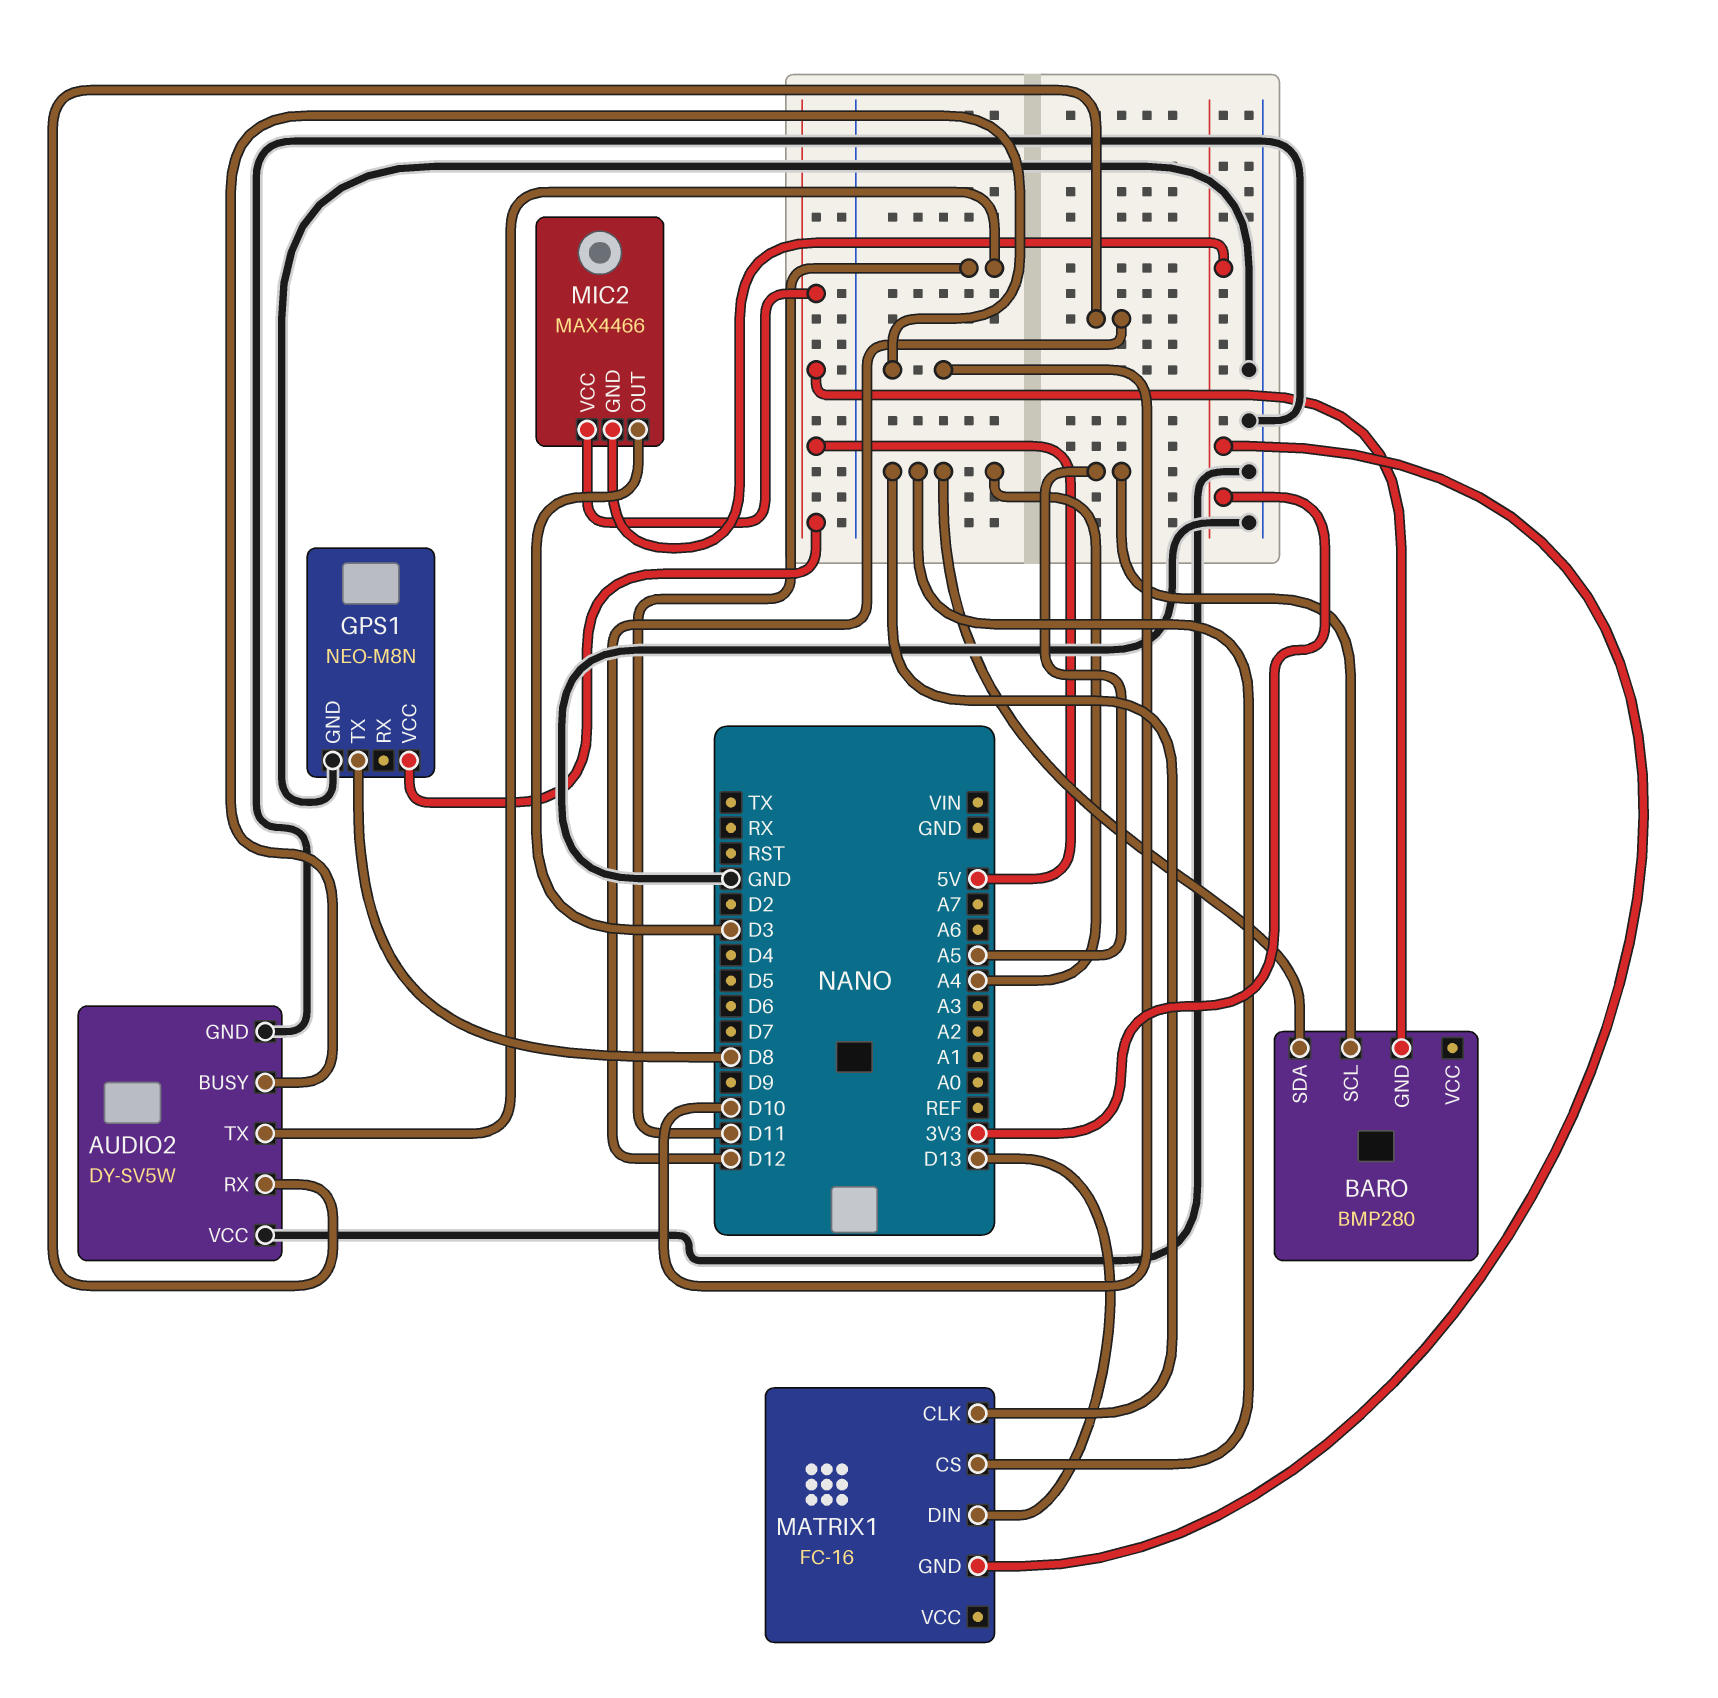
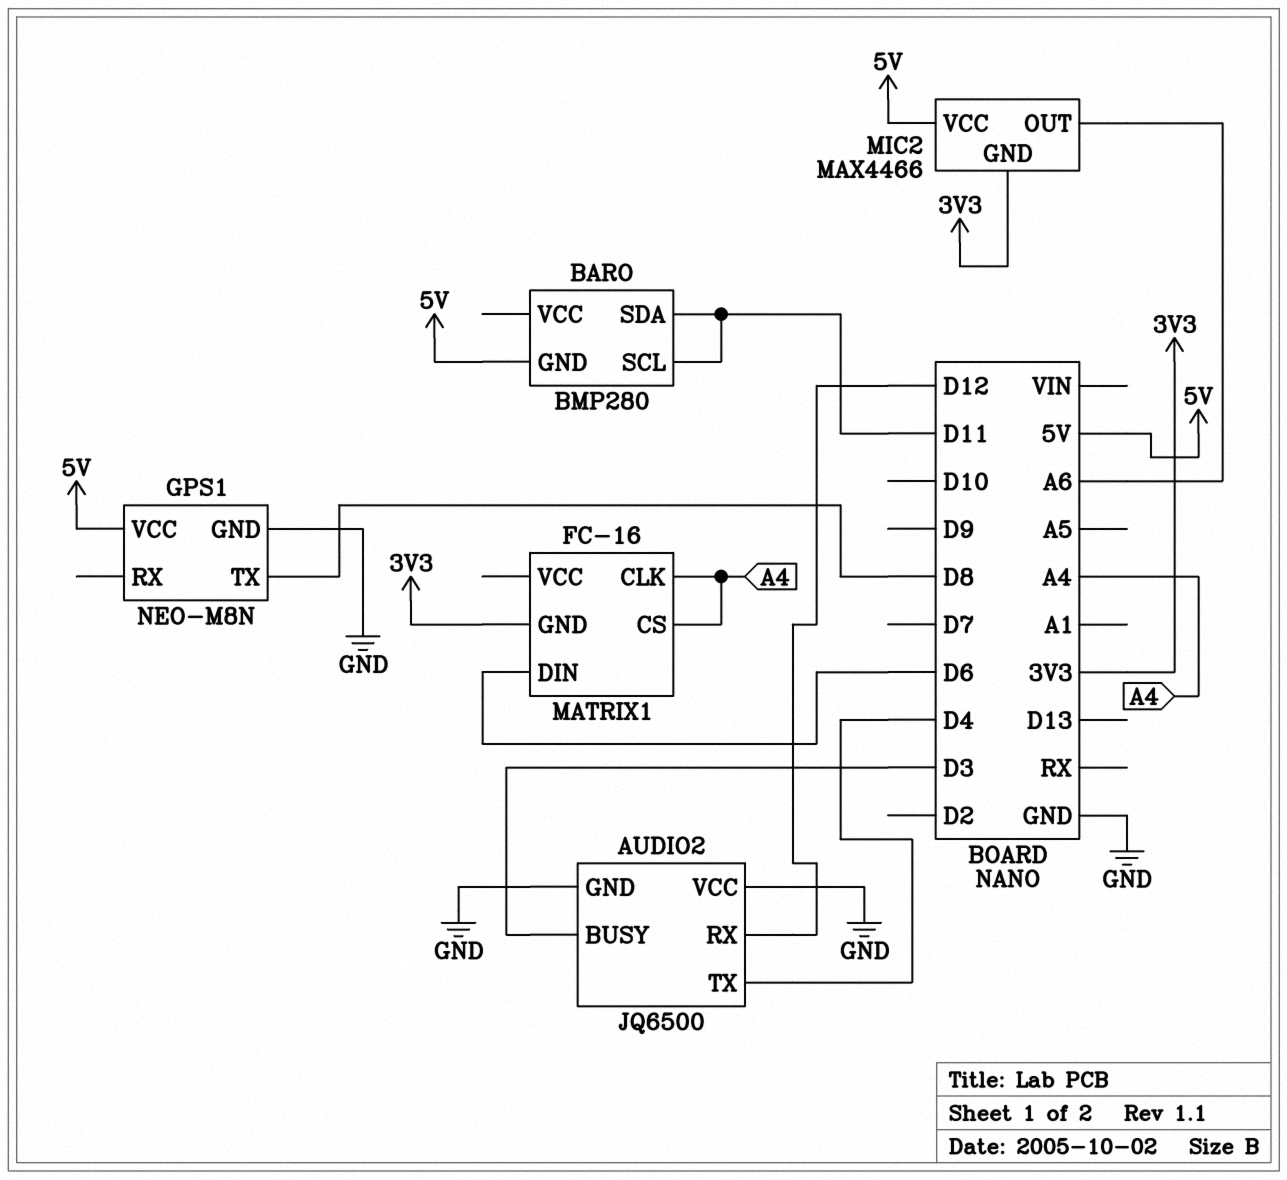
AUDIO2: DY-SV5W -> JQ6500
AUDIO2 pin BUSY: D10 -> D3
AUDIO2 pin TX: D11 -> D4
BARO pin SCL: A5 -> D11
BARO pin SDA: A4 -> D11
MATRIX1 pin DIN: D13 -> D6
MIC2 pin OUT: D3 -> A6

